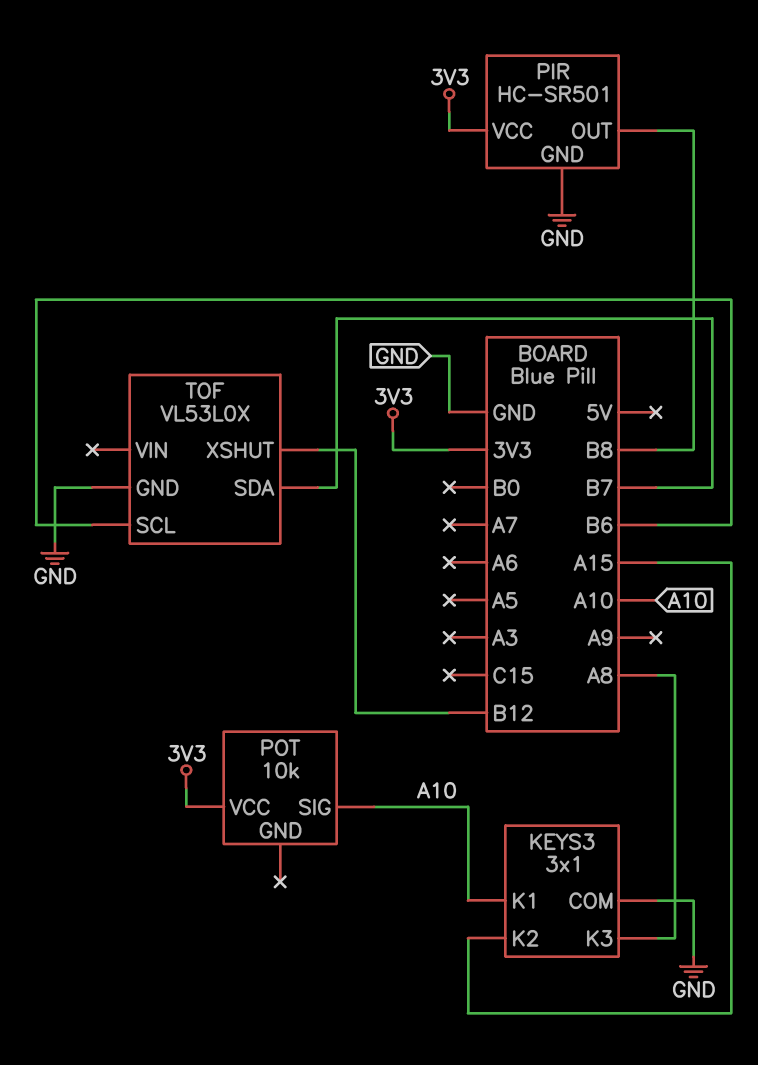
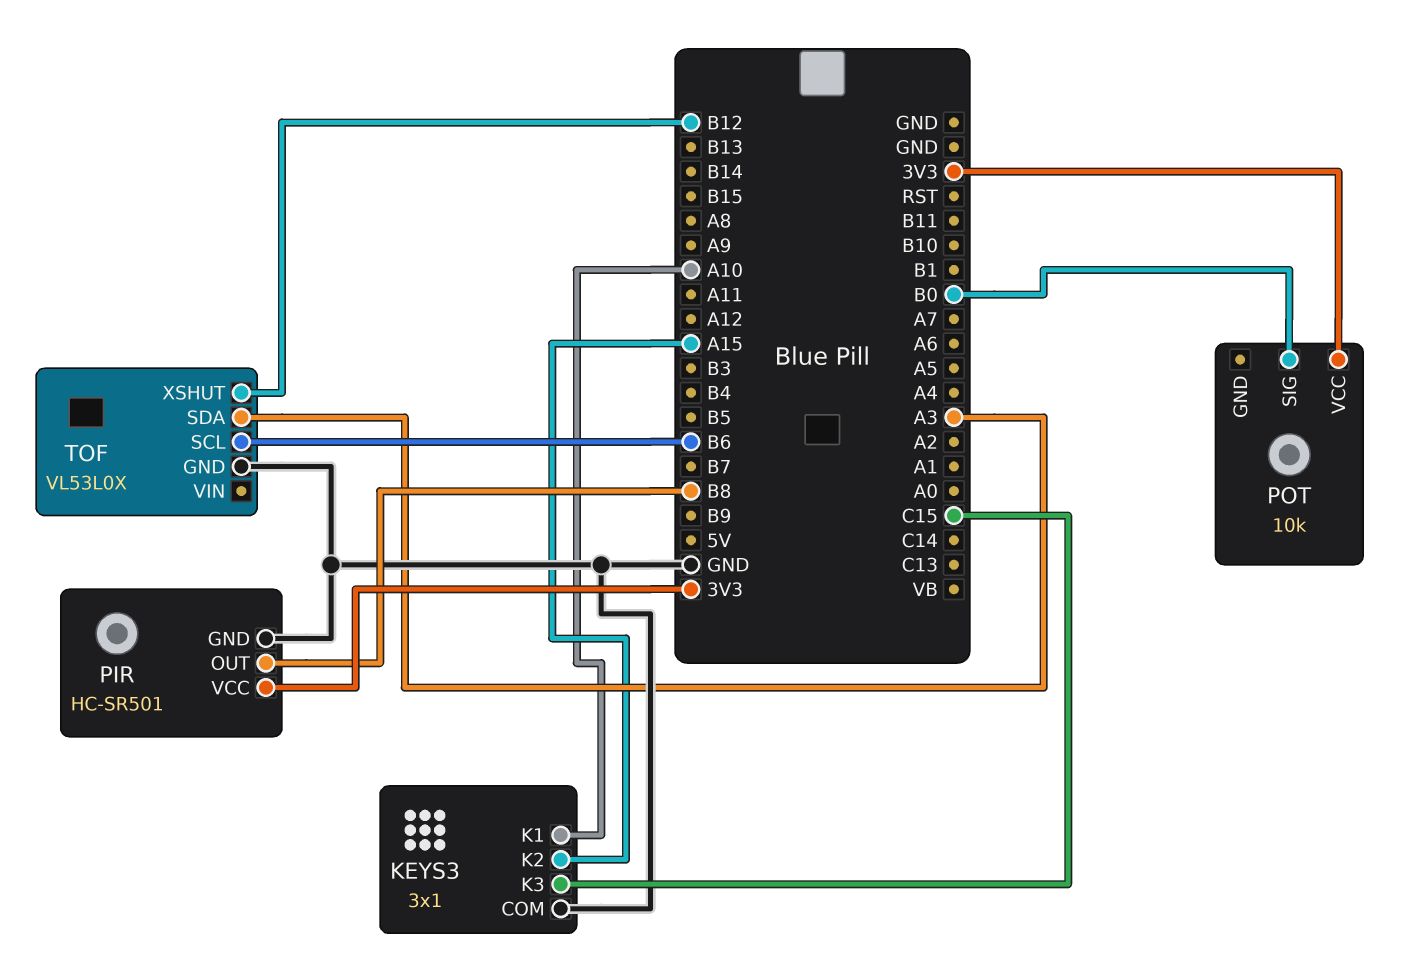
KEYS3 pin K3: A8 -> C15
POT pin SIG: A10 -> B0
TOF pin SDA: B7 -> A3

